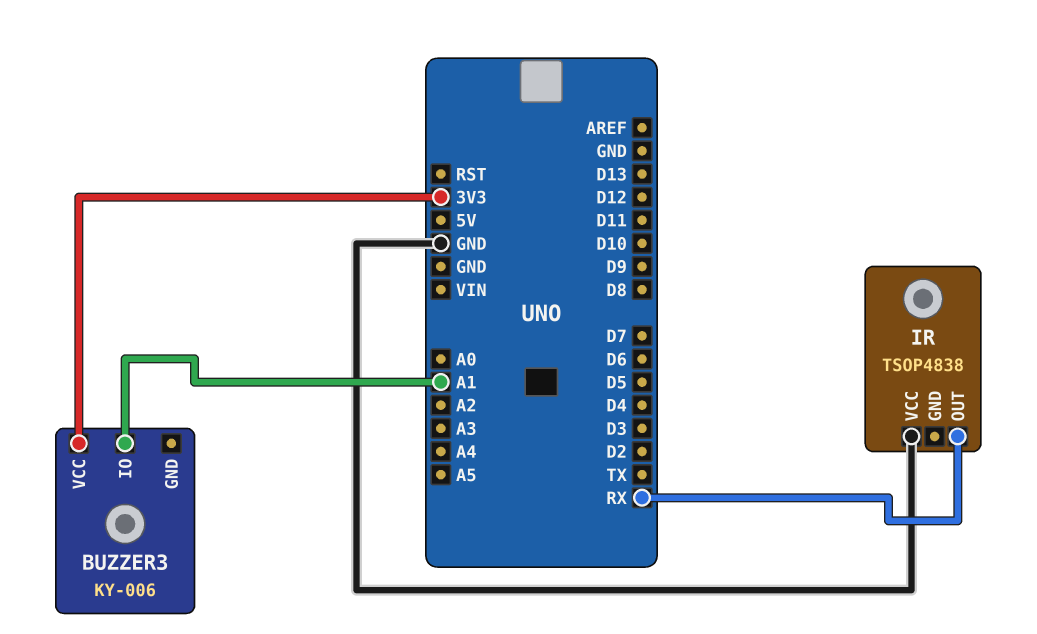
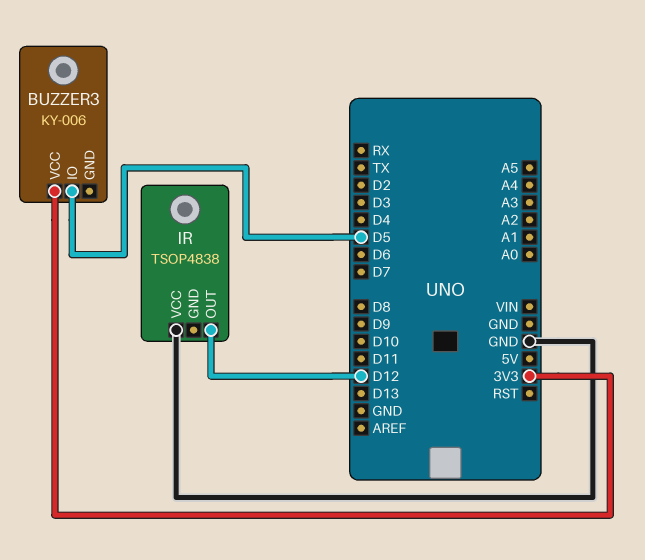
BUZZER3 pin IO: A1 -> D5
IR pin OUT: RX -> D12

